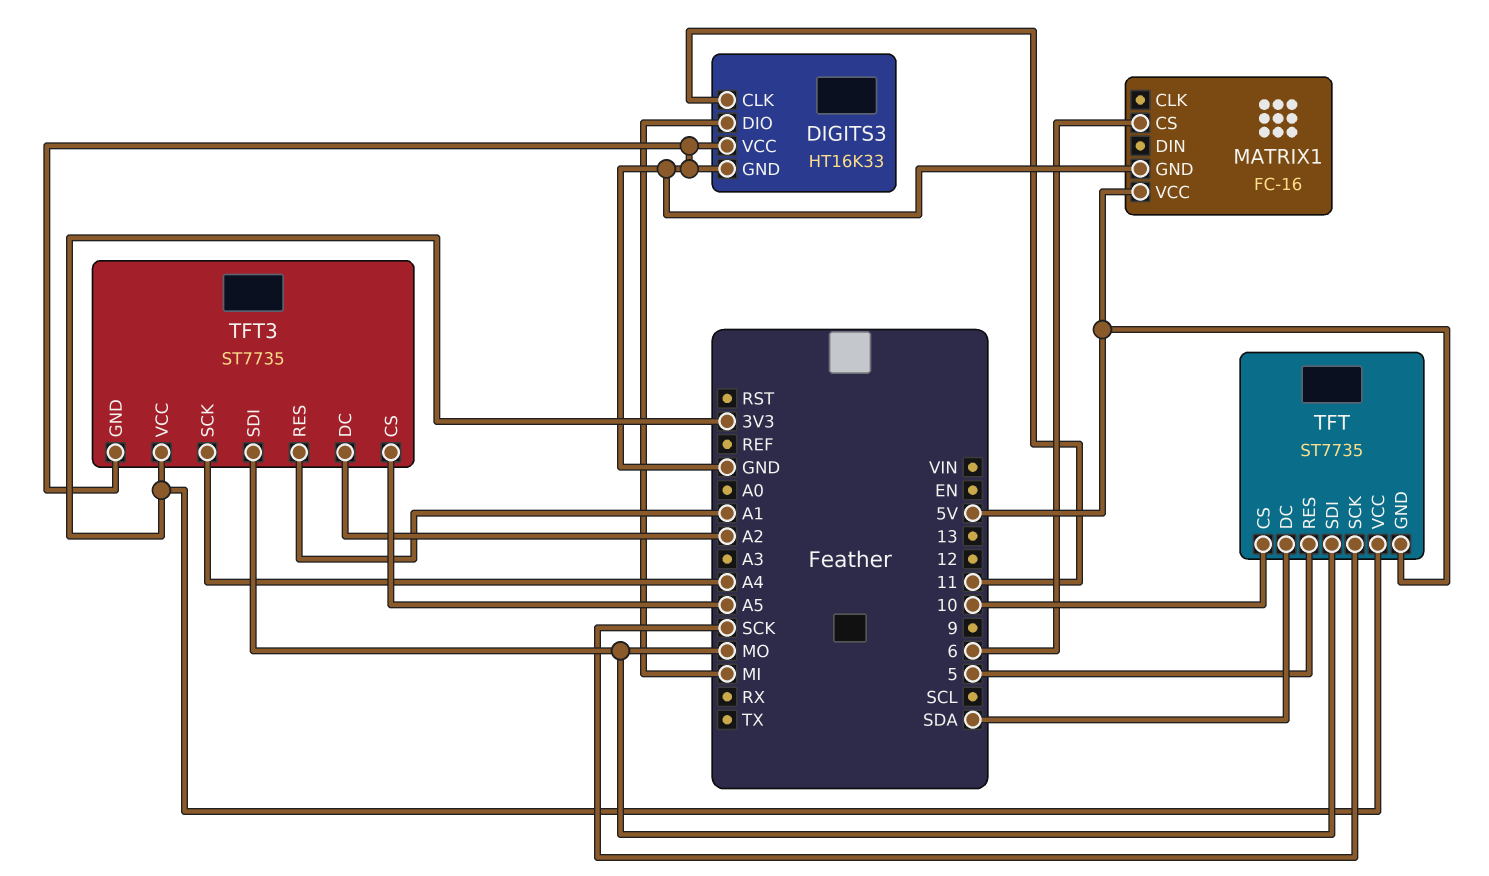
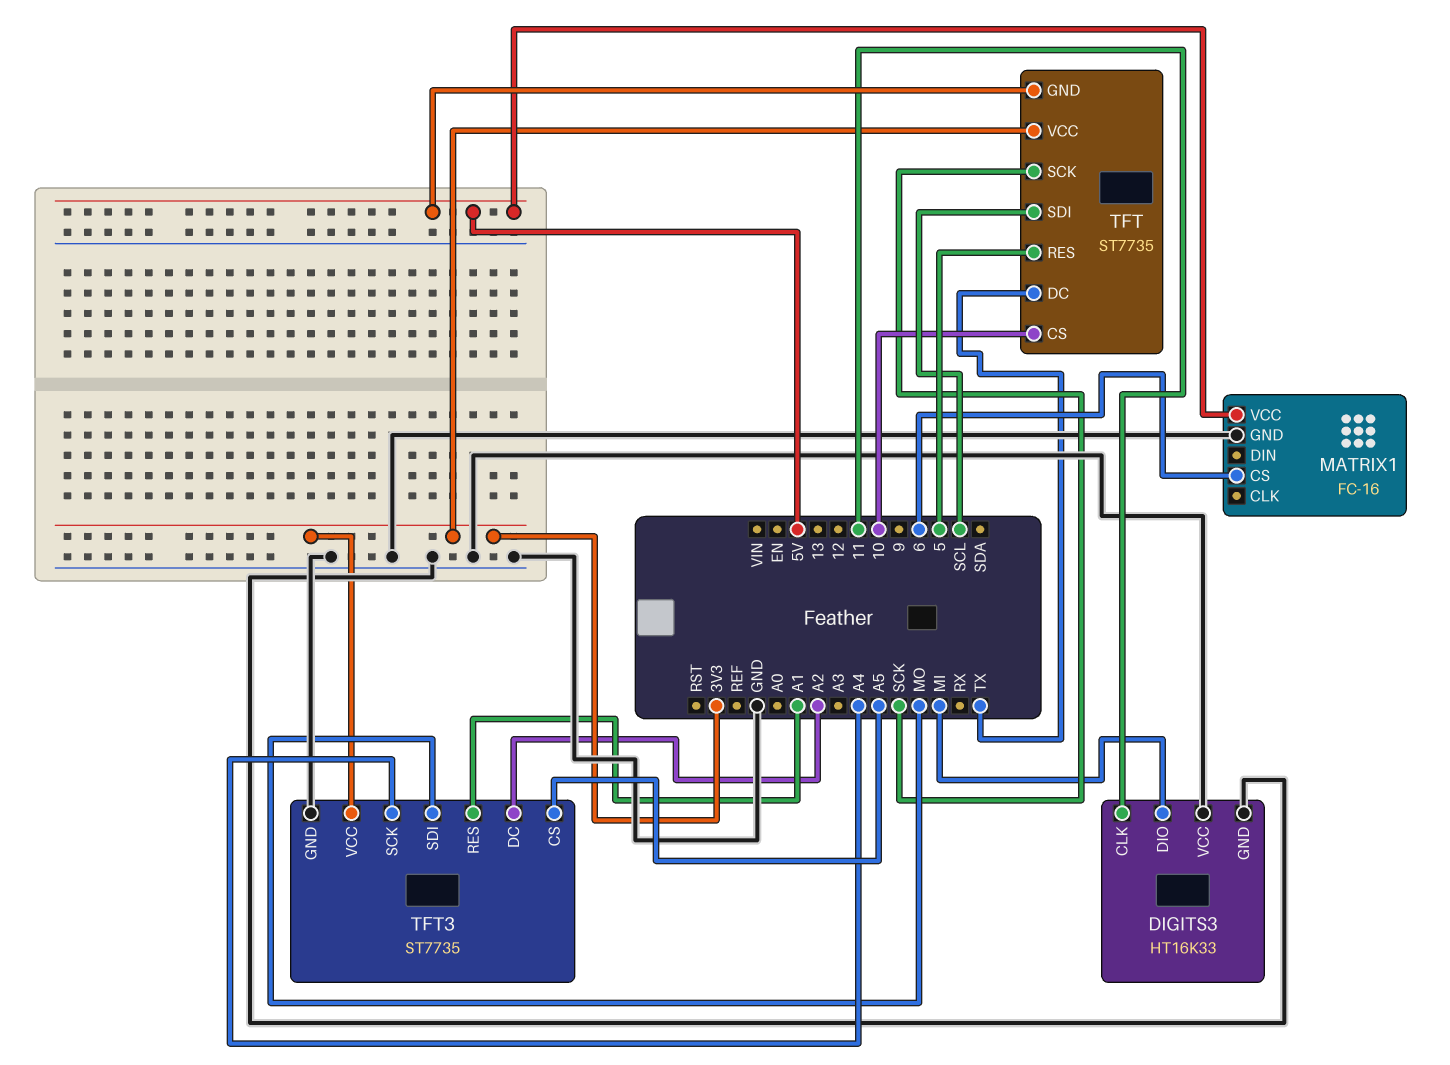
TFT pin DC: SDA -> TX
TFT pin SDI: MO -> SCL

